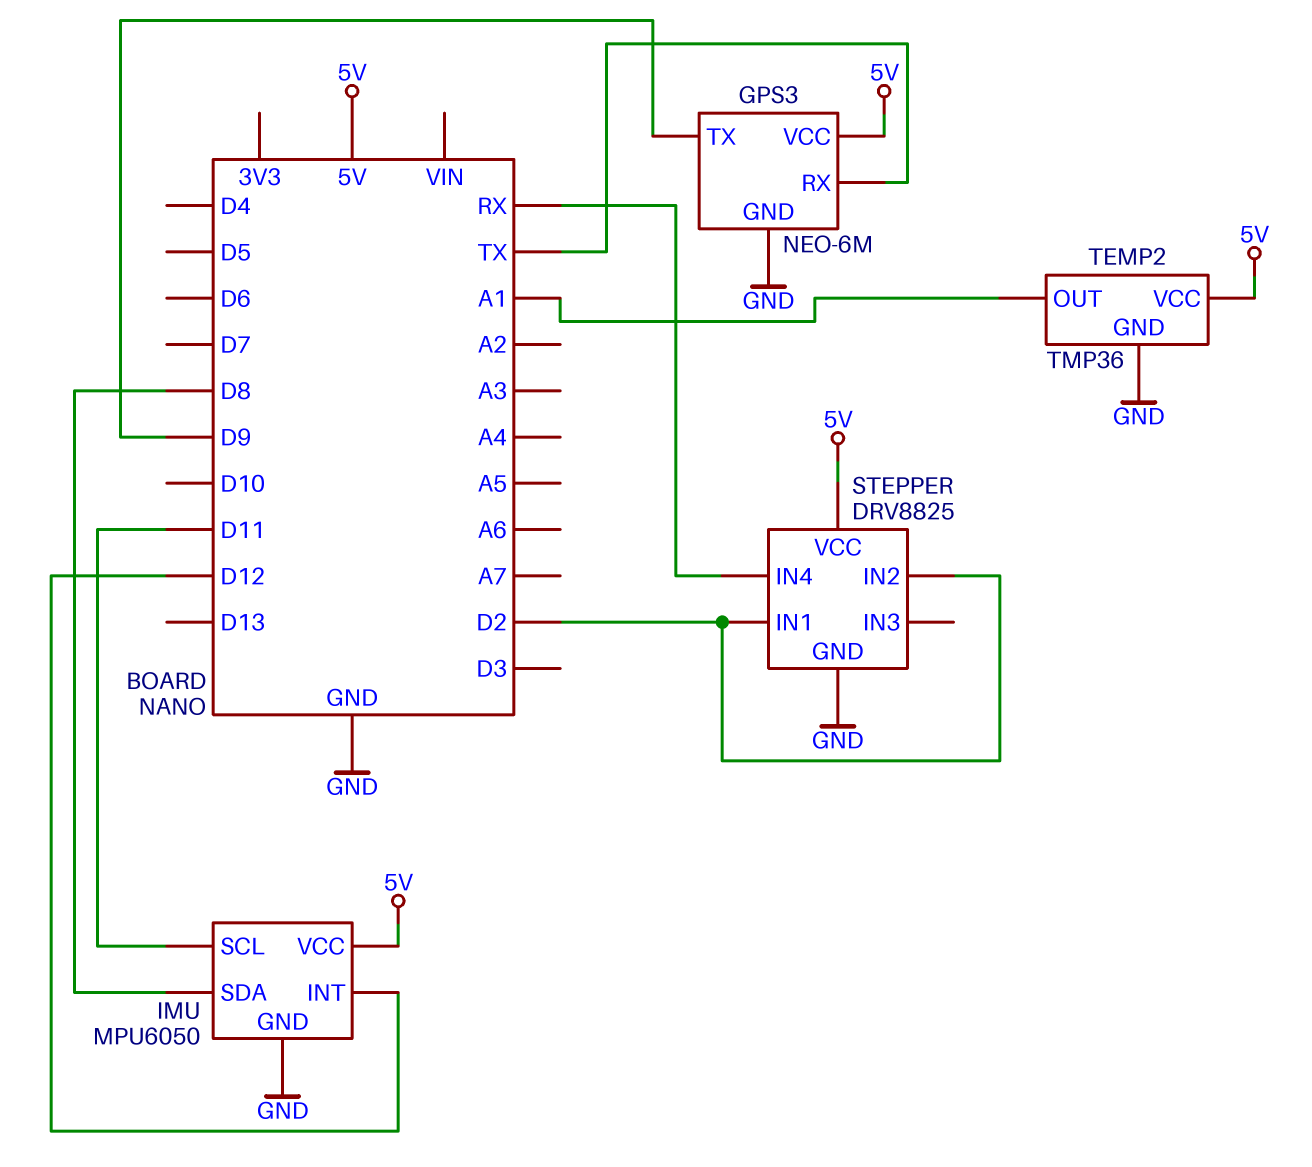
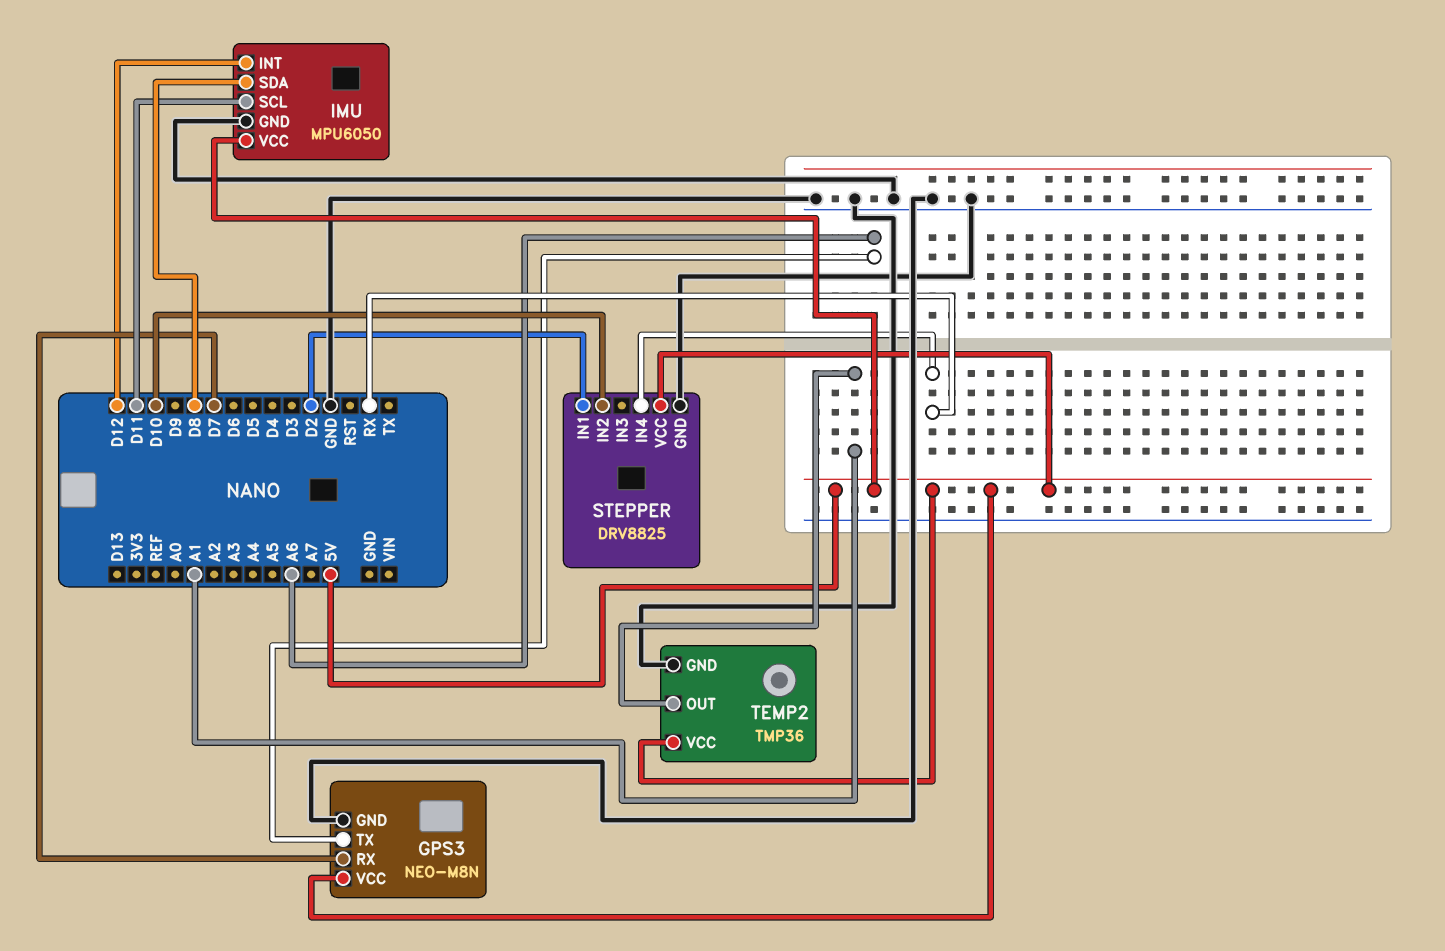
GPS3: NEO-6M -> NEO-M8N
GPS3 pin RX: TX -> D7
GPS3 pin TX: D9 -> A6
STEPPER pin IN2: D2 -> D10

